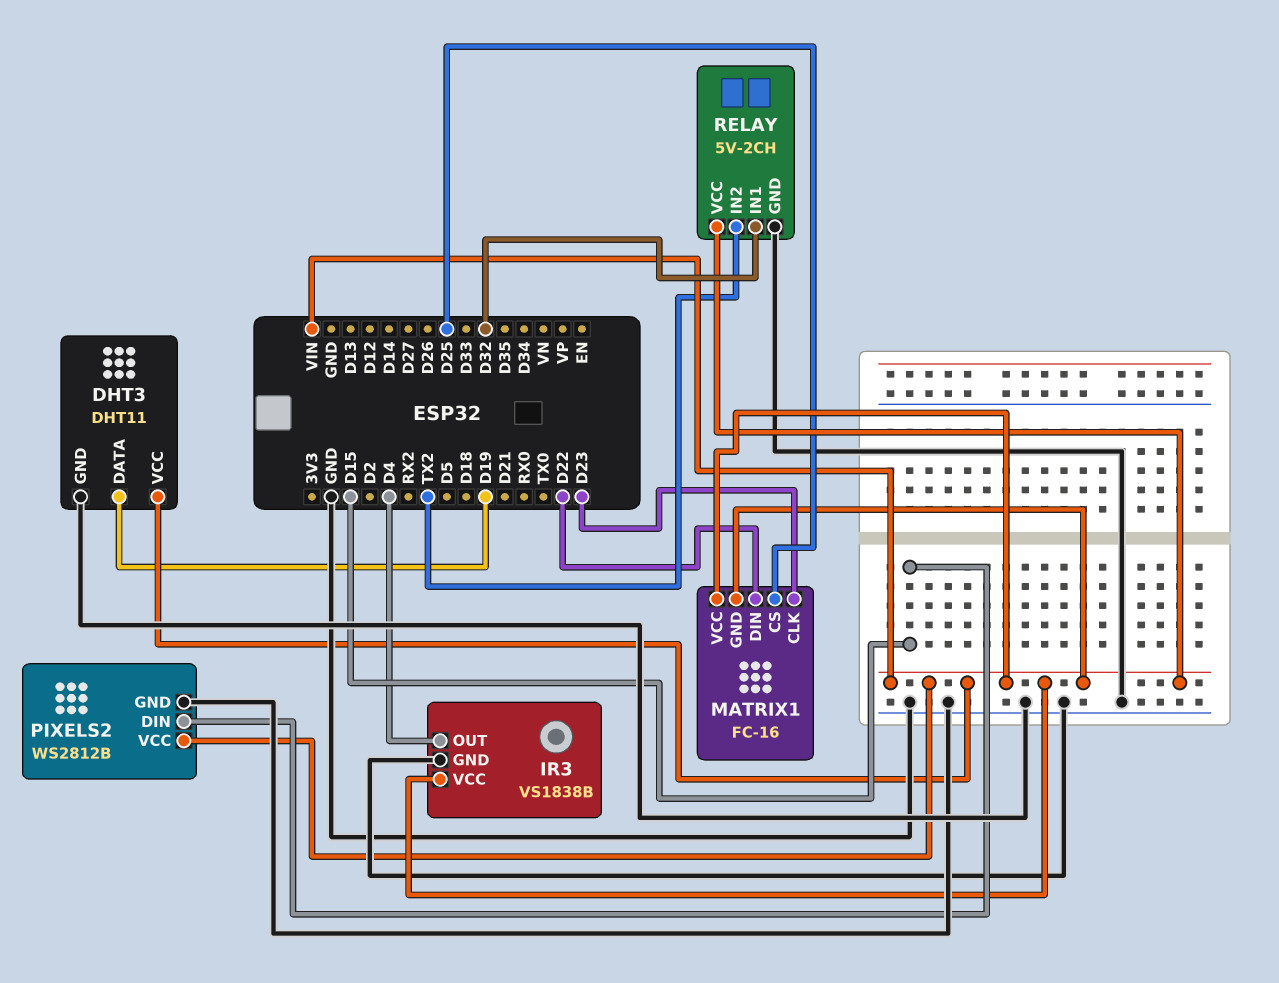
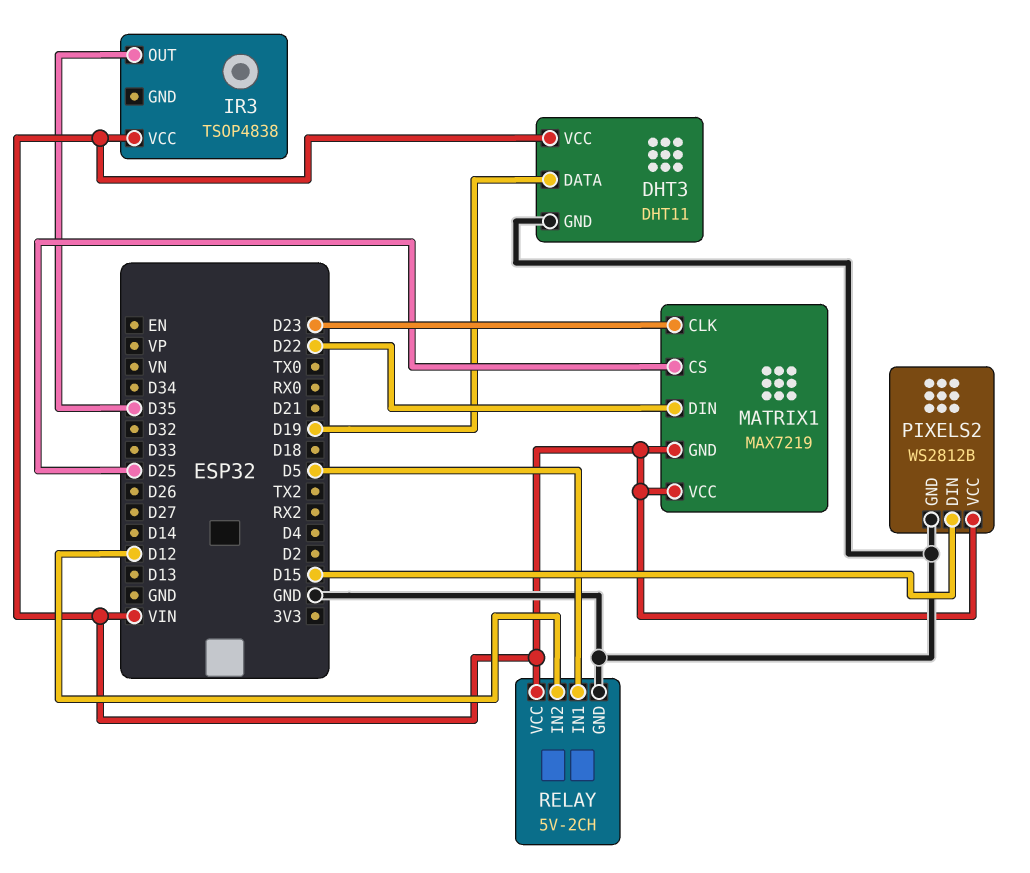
IR3: VS1838B -> TSOP4838
IR3 pin GND: GND -> none
IR3 pin OUT: D4 -> D35
MATRIX1: FC-16 -> MAX7219
RELAY pin IN1: D32 -> D5
RELAY pin IN2: TX2 -> D12

